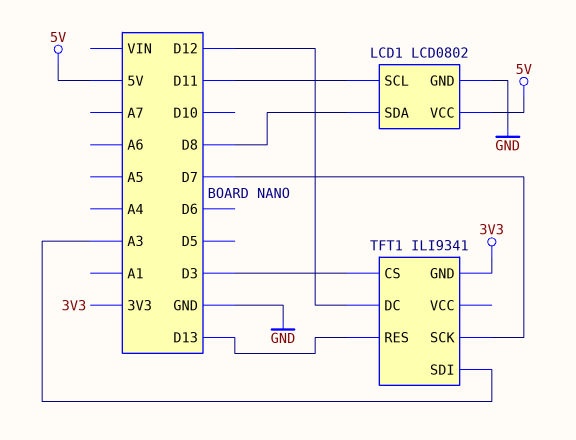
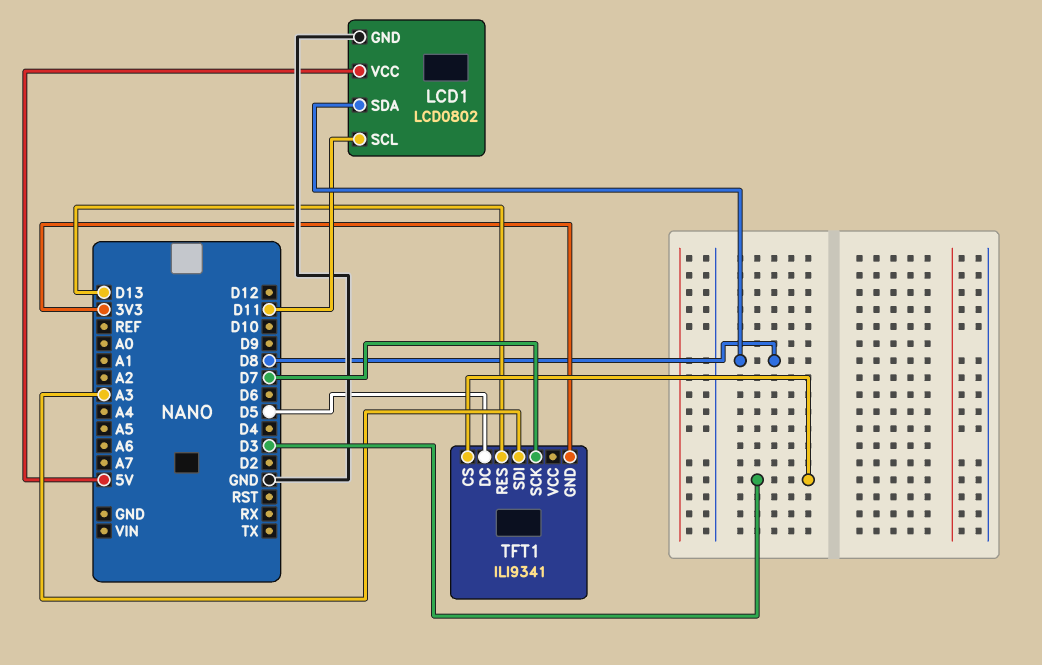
TFT1 pin DC: D12 -> D5

